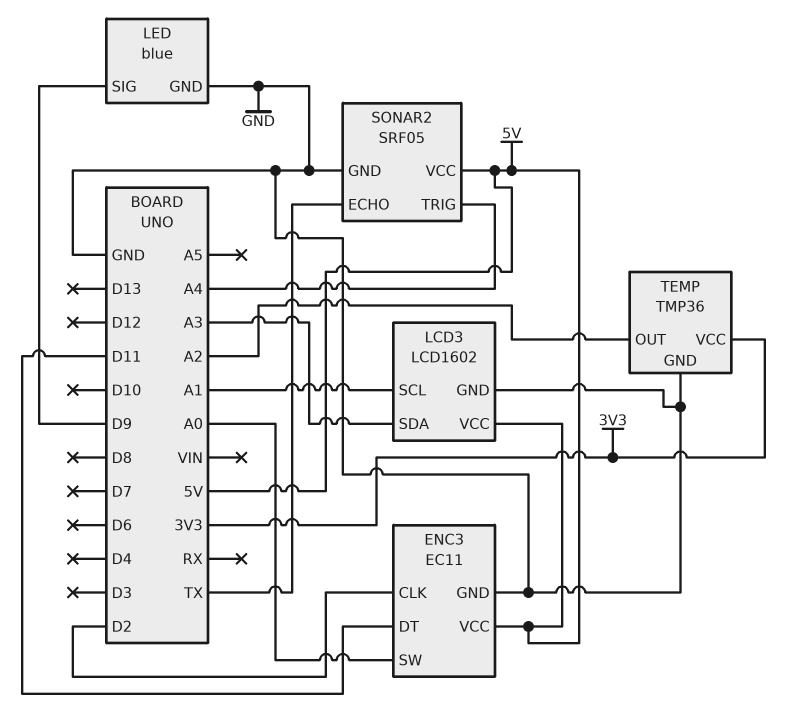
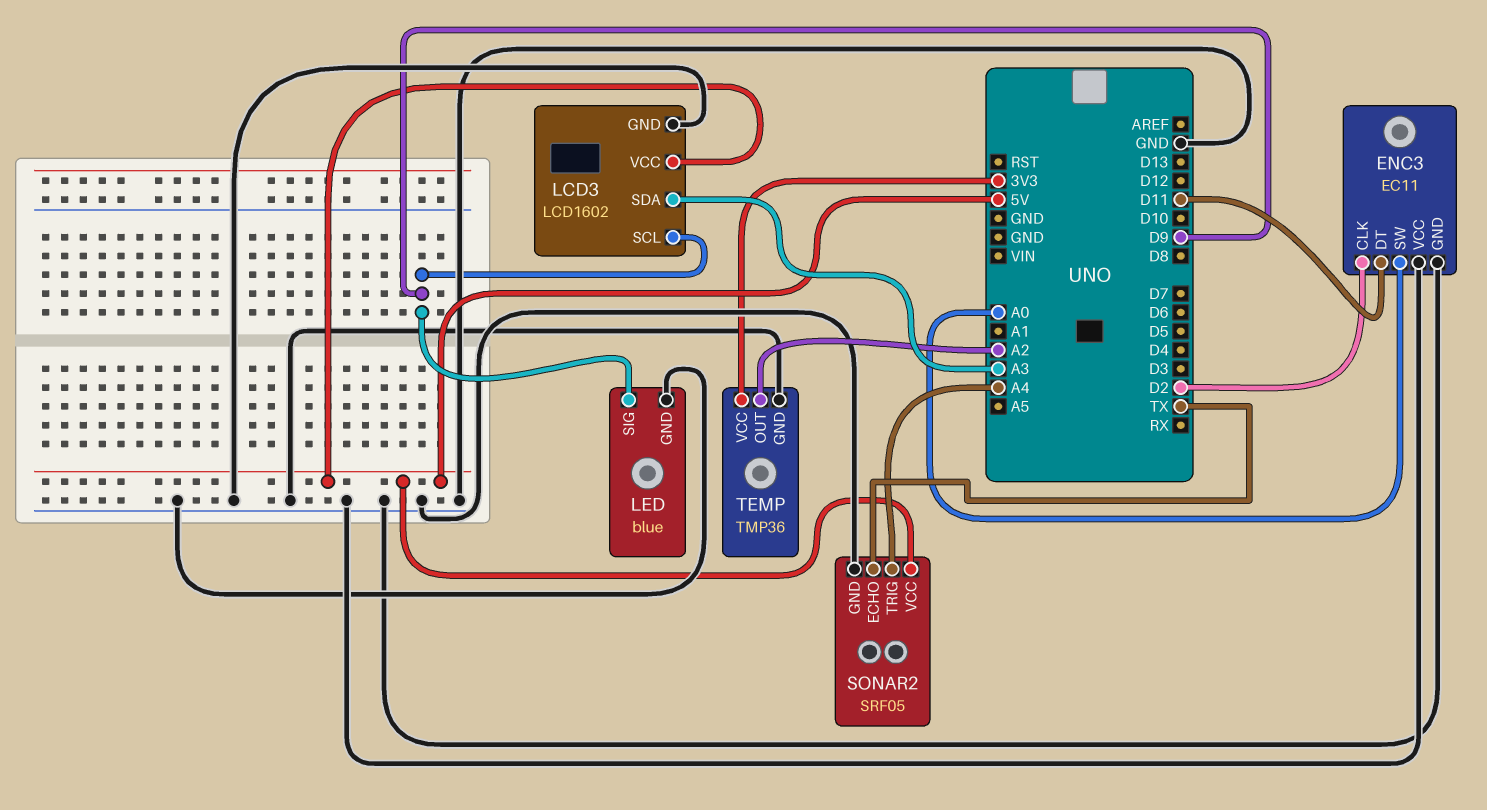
ENC3 pin VCC: 5V -> GND
LCD3 pin SCL: A1 -> D9

